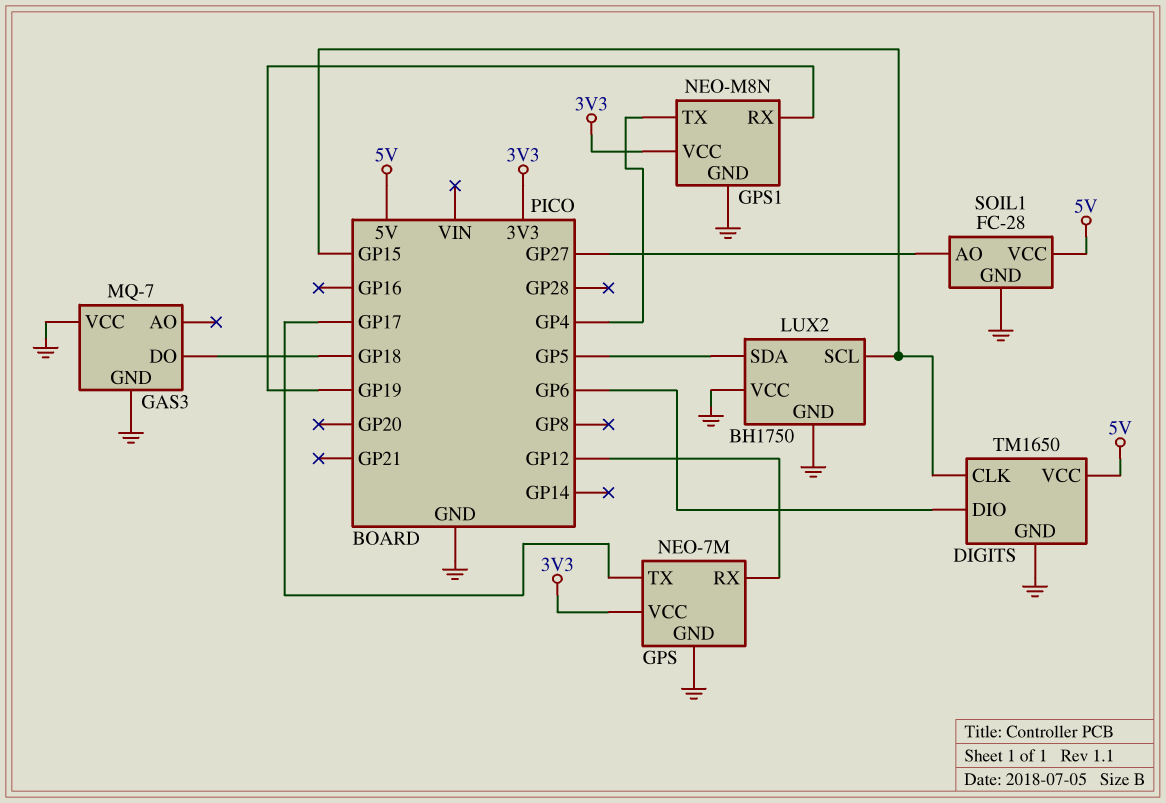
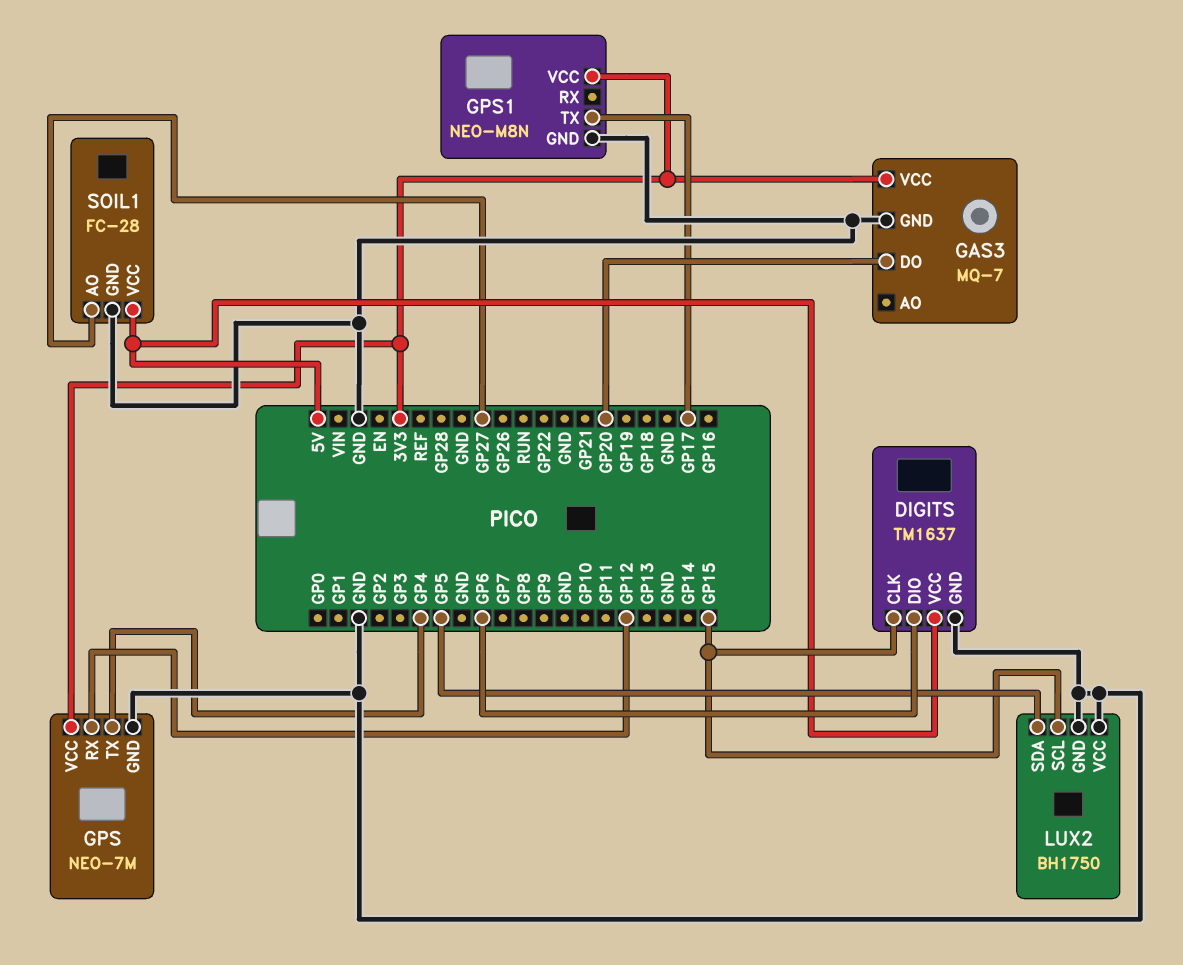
DIGITS: TM1650 -> TM1637
GAS3 pin DO: GP18 -> GP20
GAS3 pin VCC: GND -> 3V3
GPS pin TX: GP17 -> GP4
GPS1 pin RX: GP19 -> none
GPS1 pin TX: GP4 -> GP17

